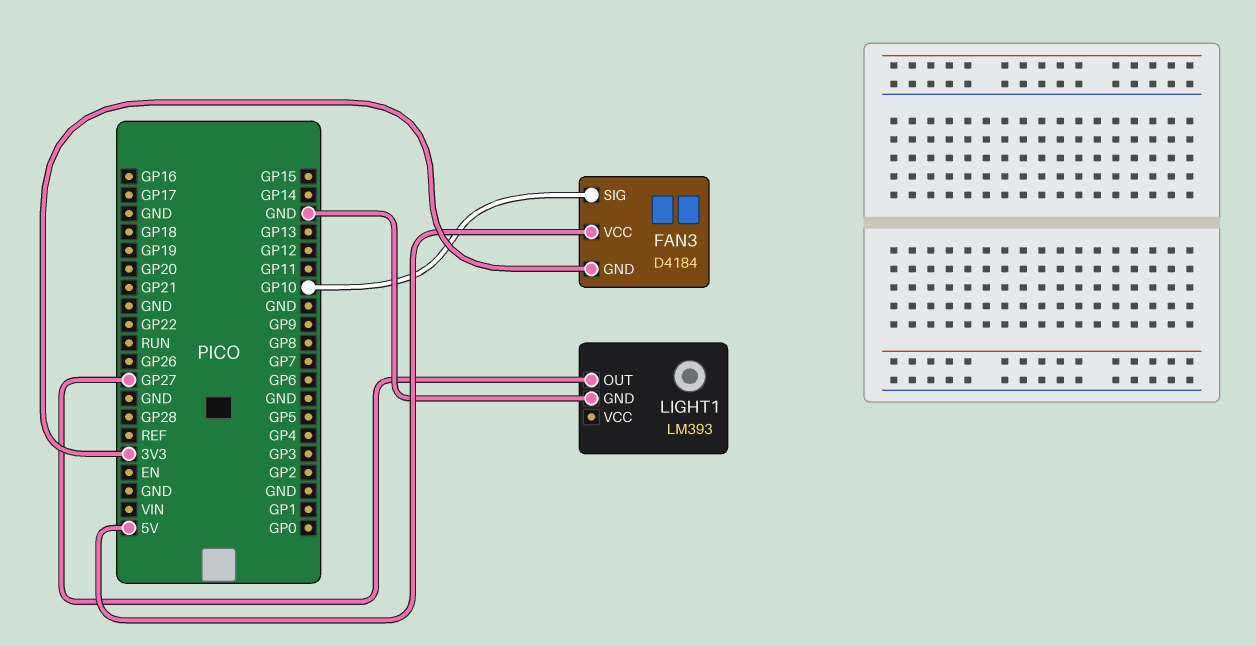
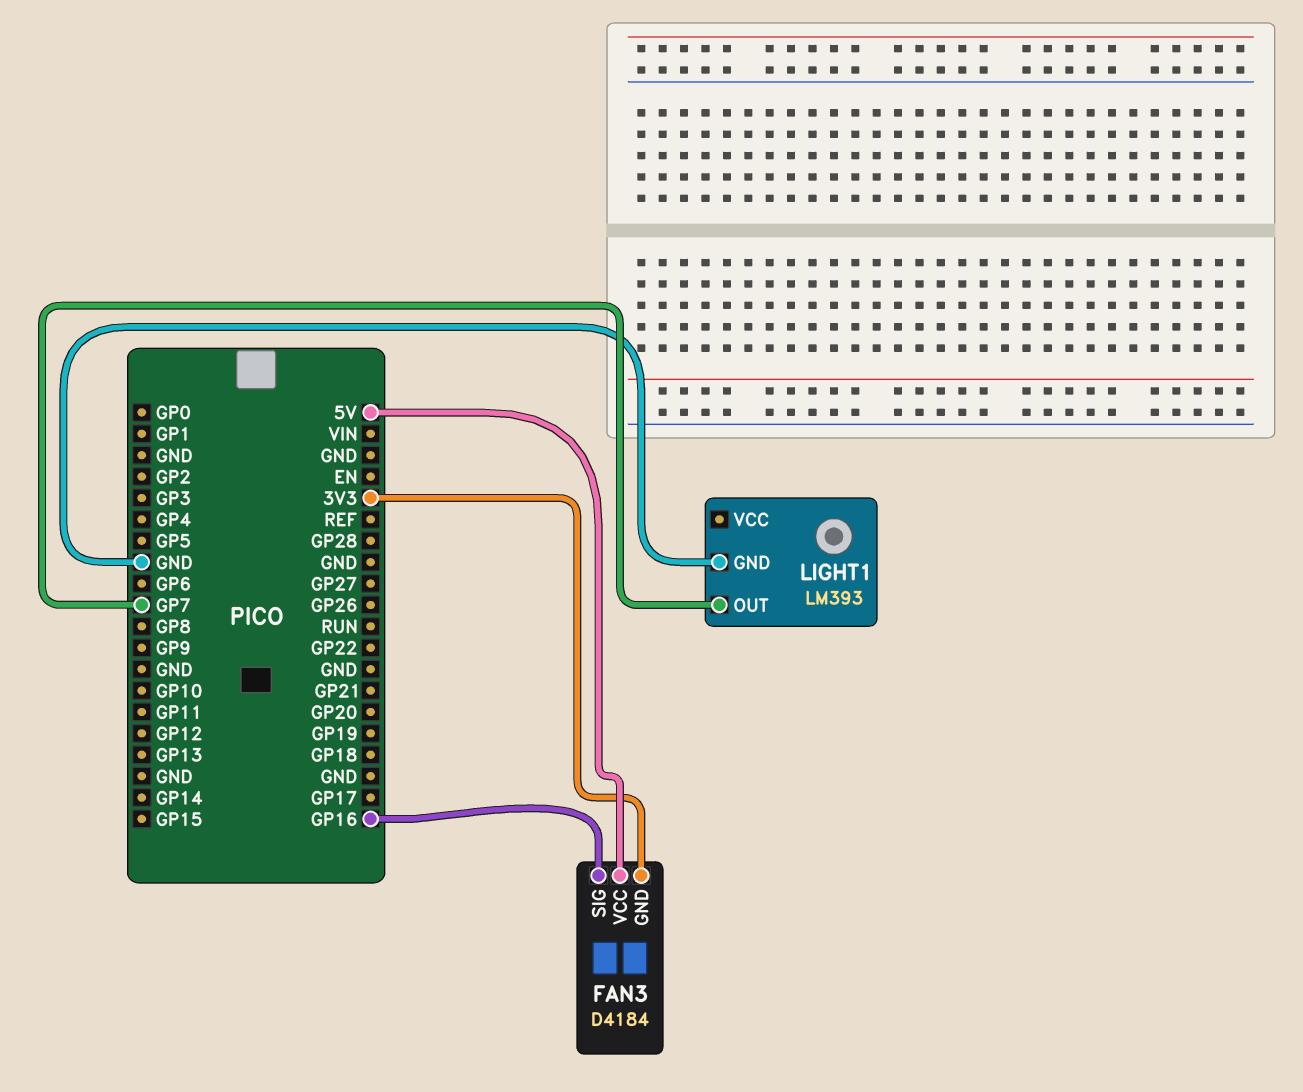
FAN3 pin SIG: GP10 -> GP16
LIGHT1 pin OUT: GP27 -> GP7

